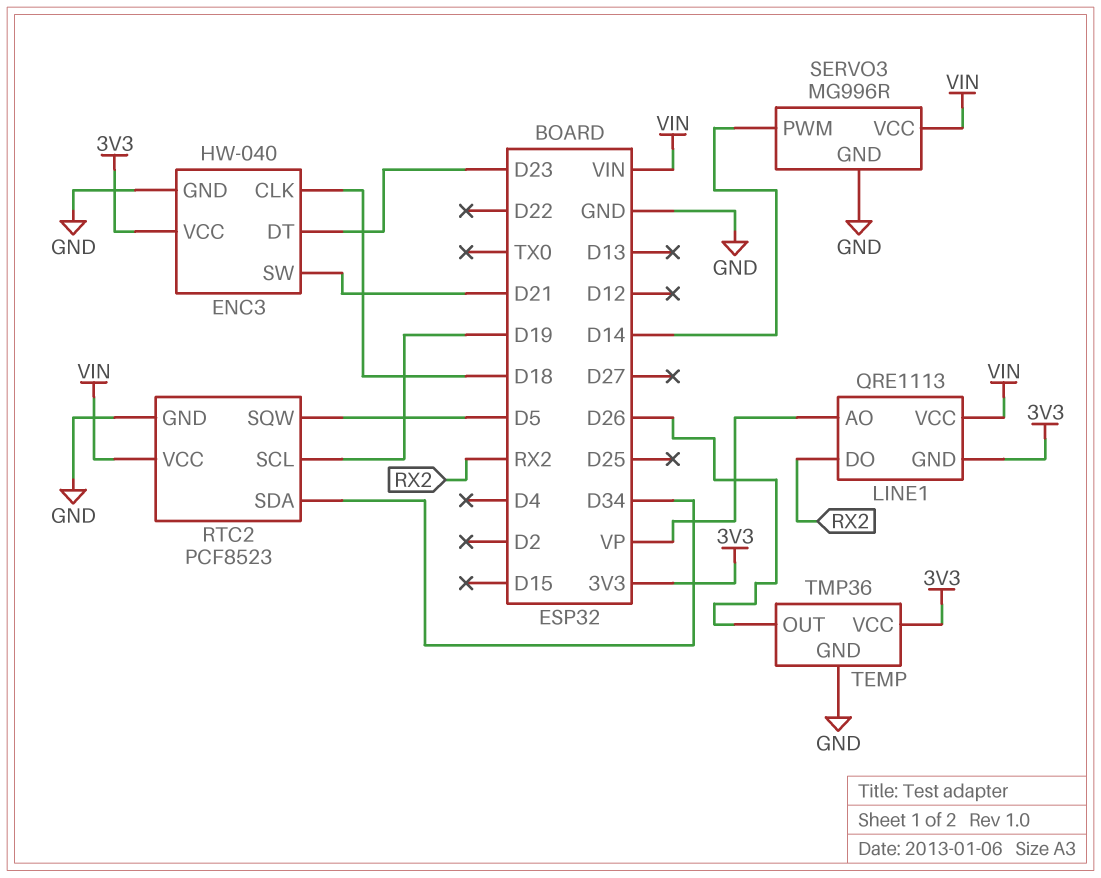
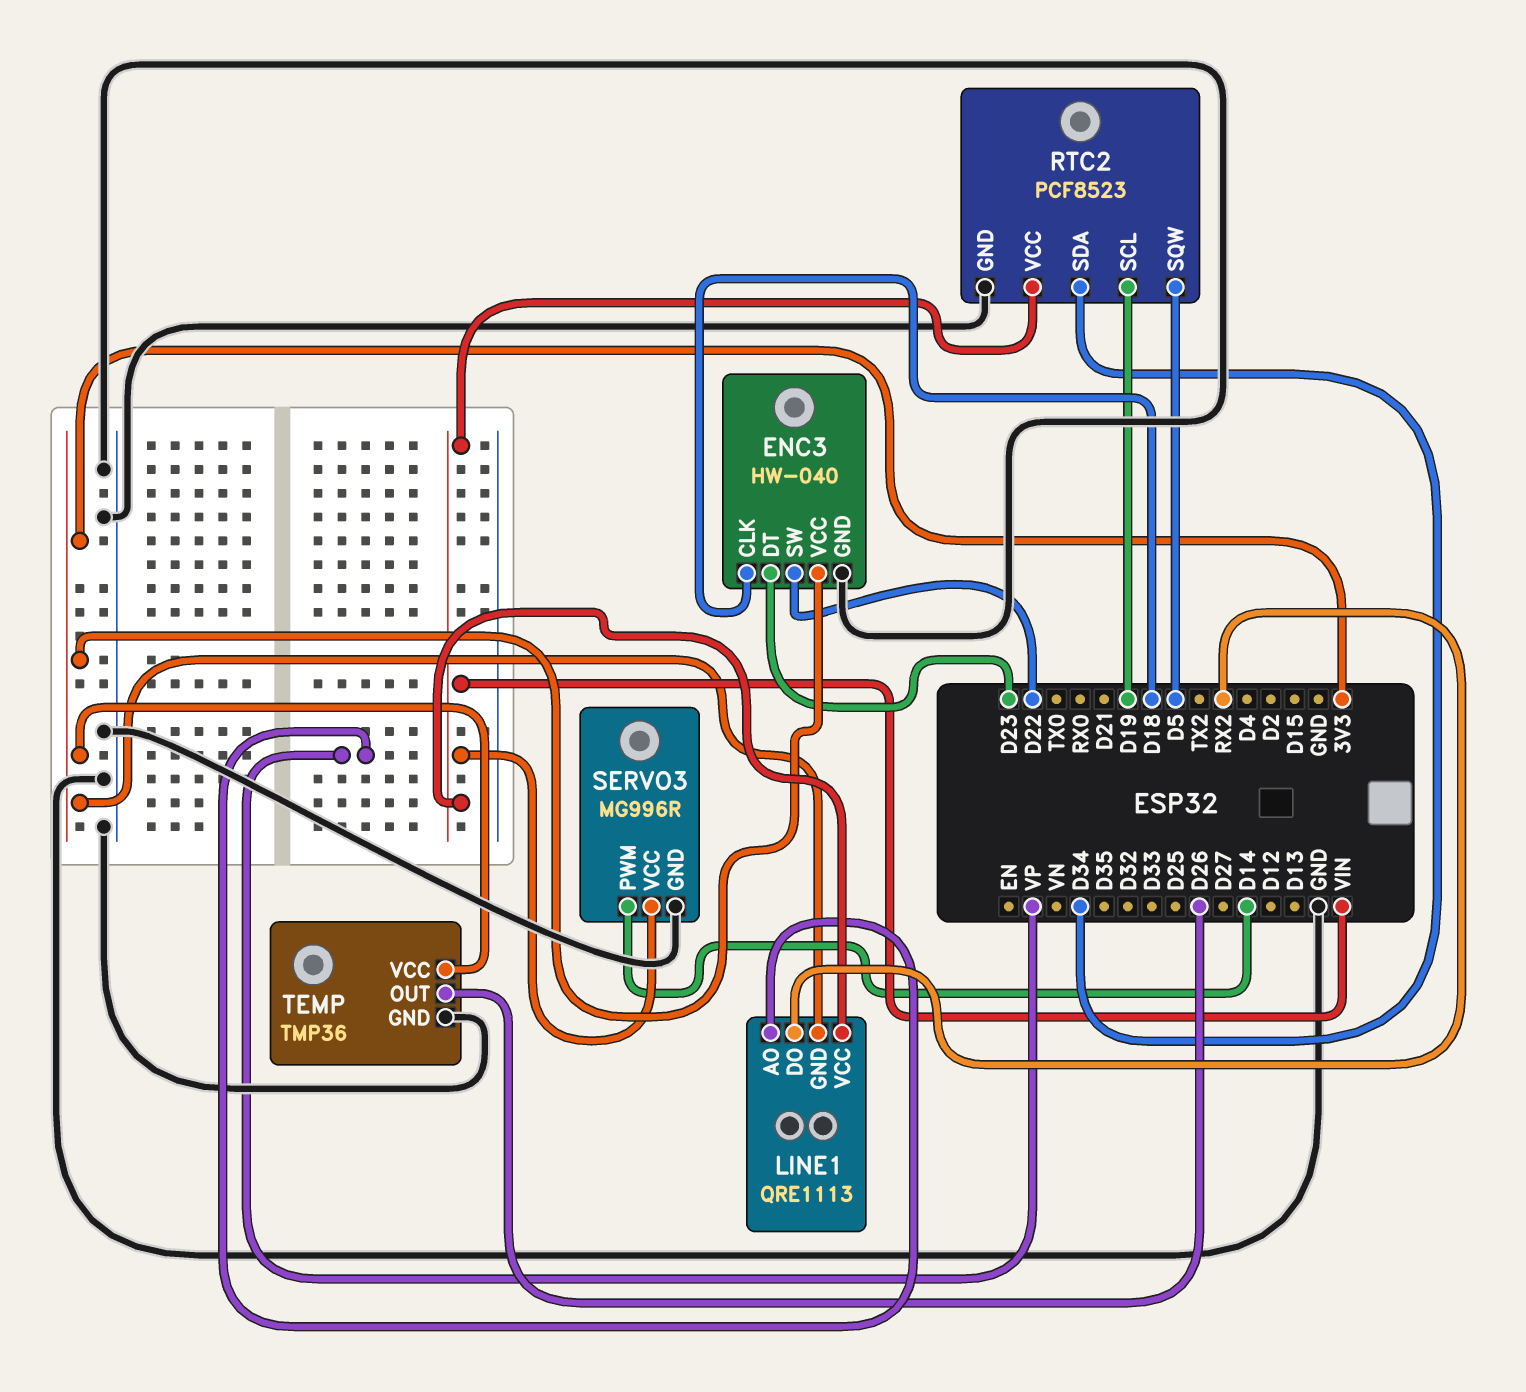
ENC3 pin SW: D21 -> D22

